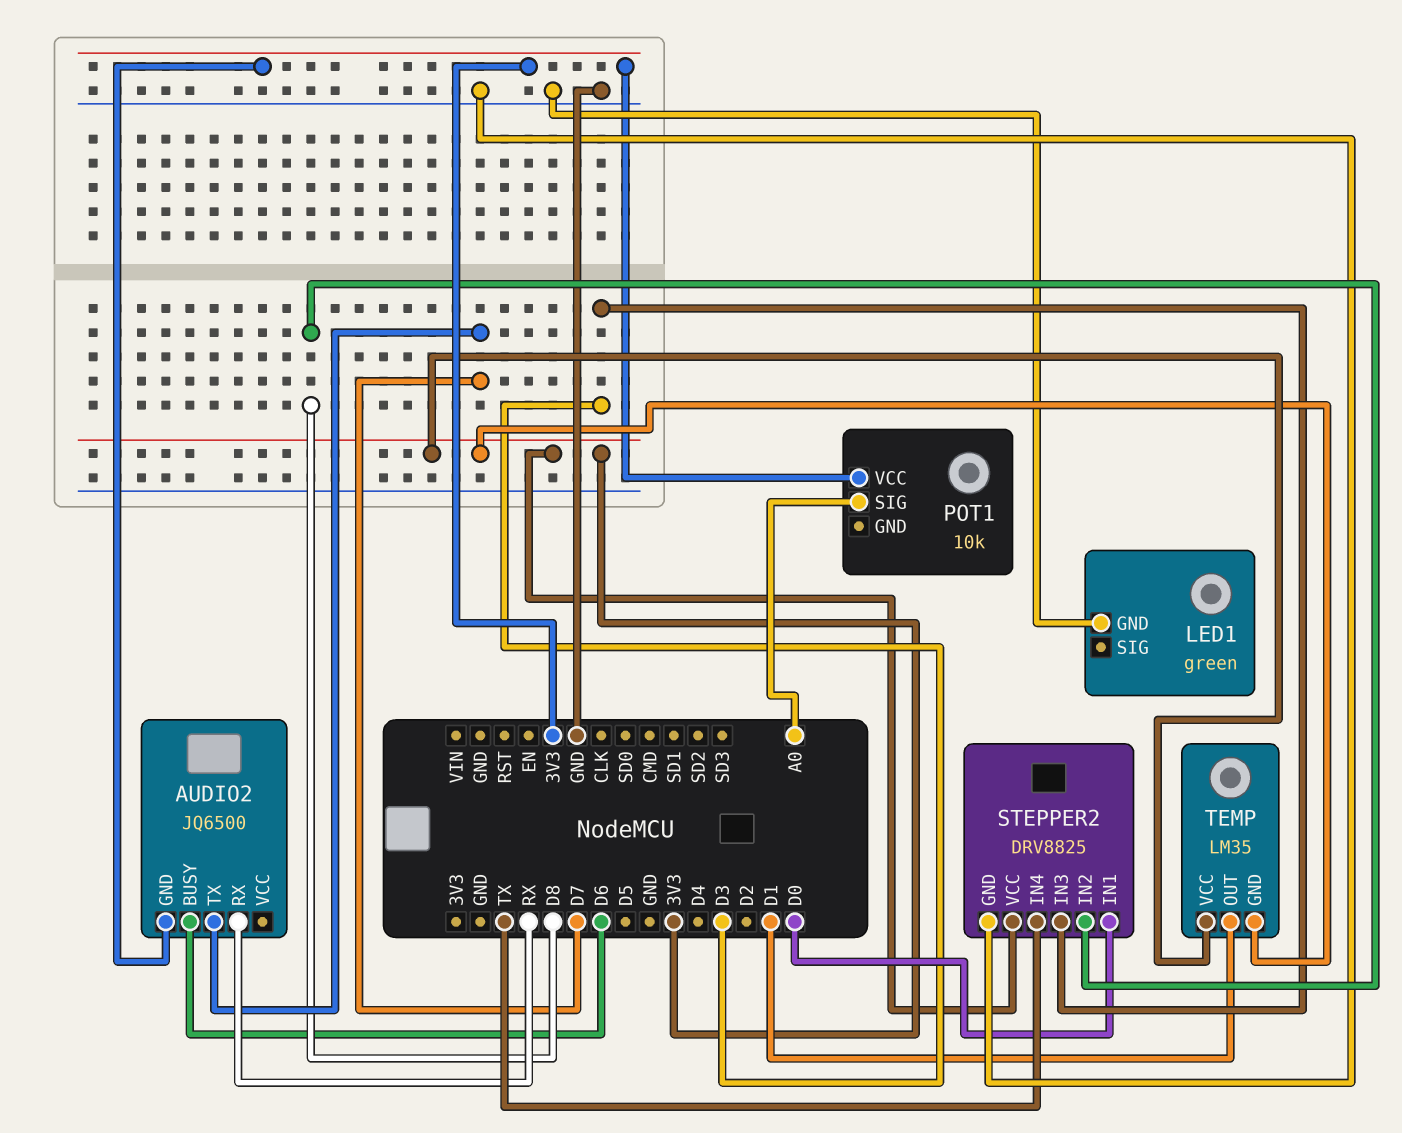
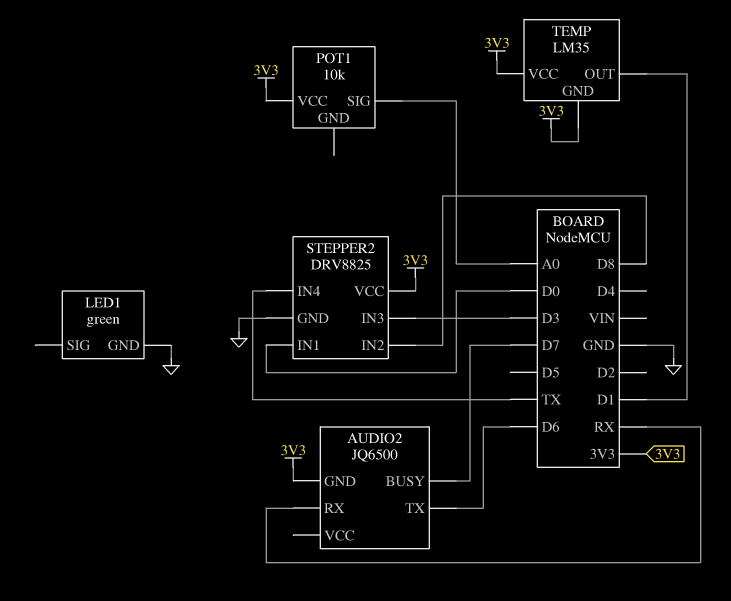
AUDIO2 pin BUSY: D6 -> D7
AUDIO2 pin TX: D7 -> D6

